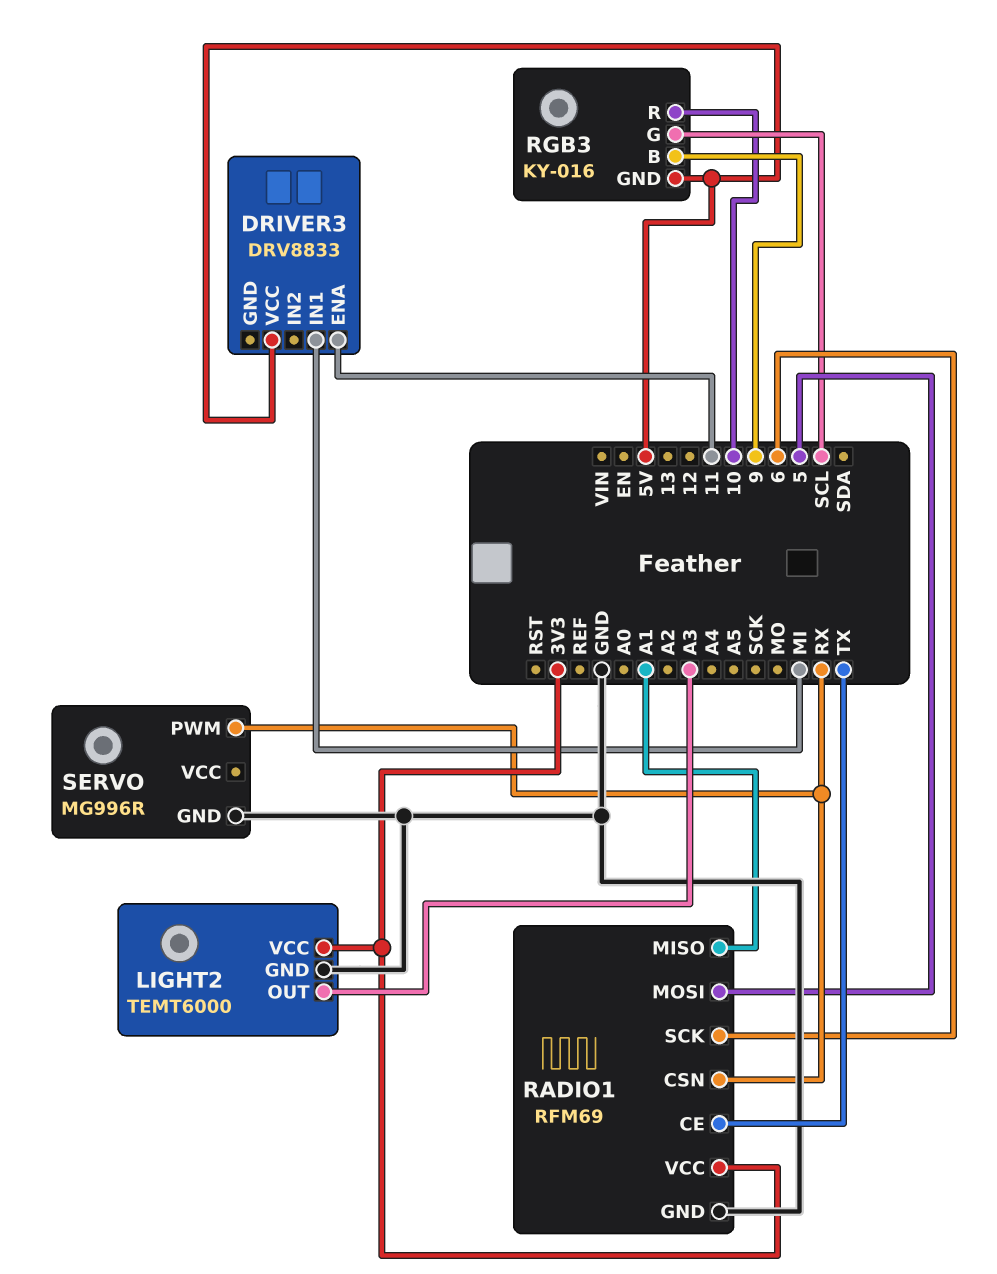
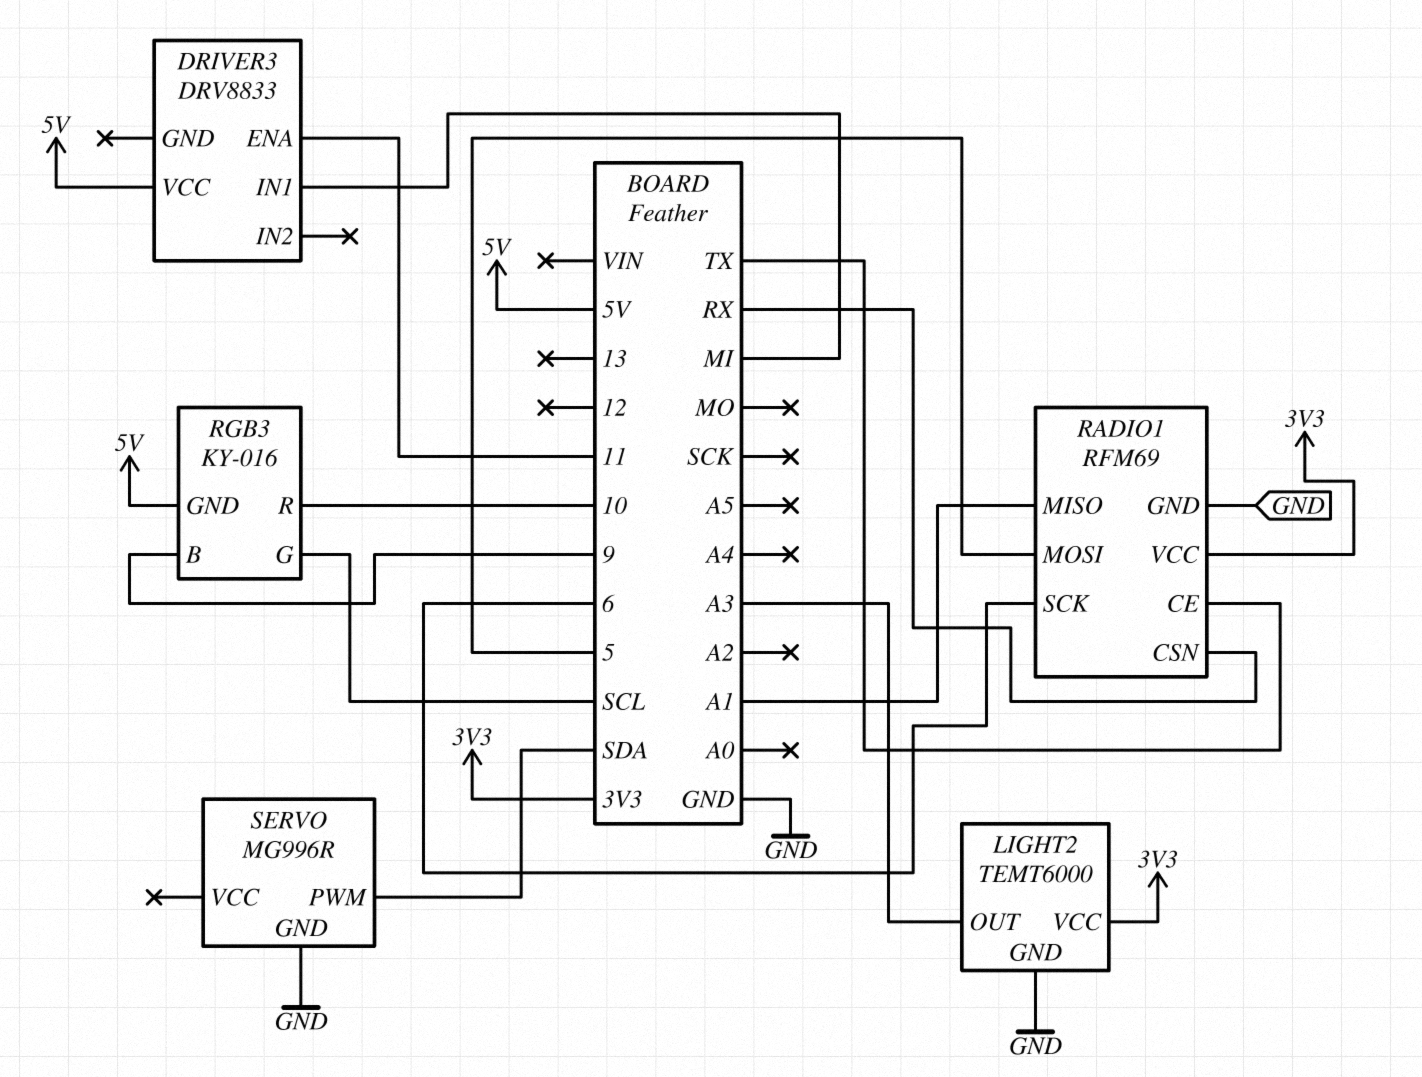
SERVO pin PWM: RX -> SDA

